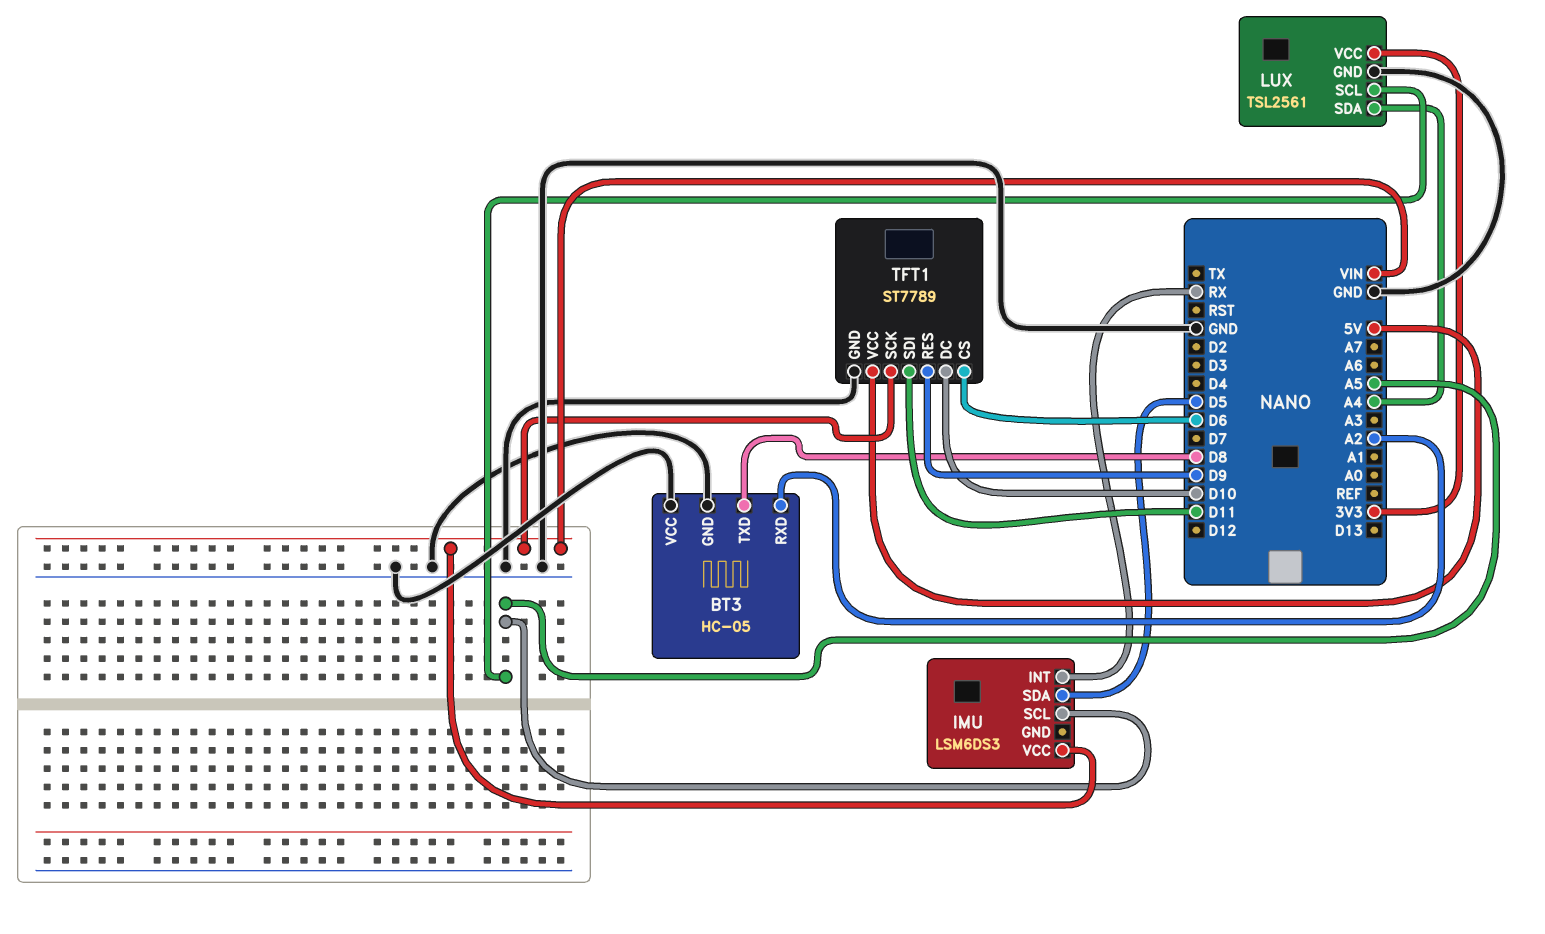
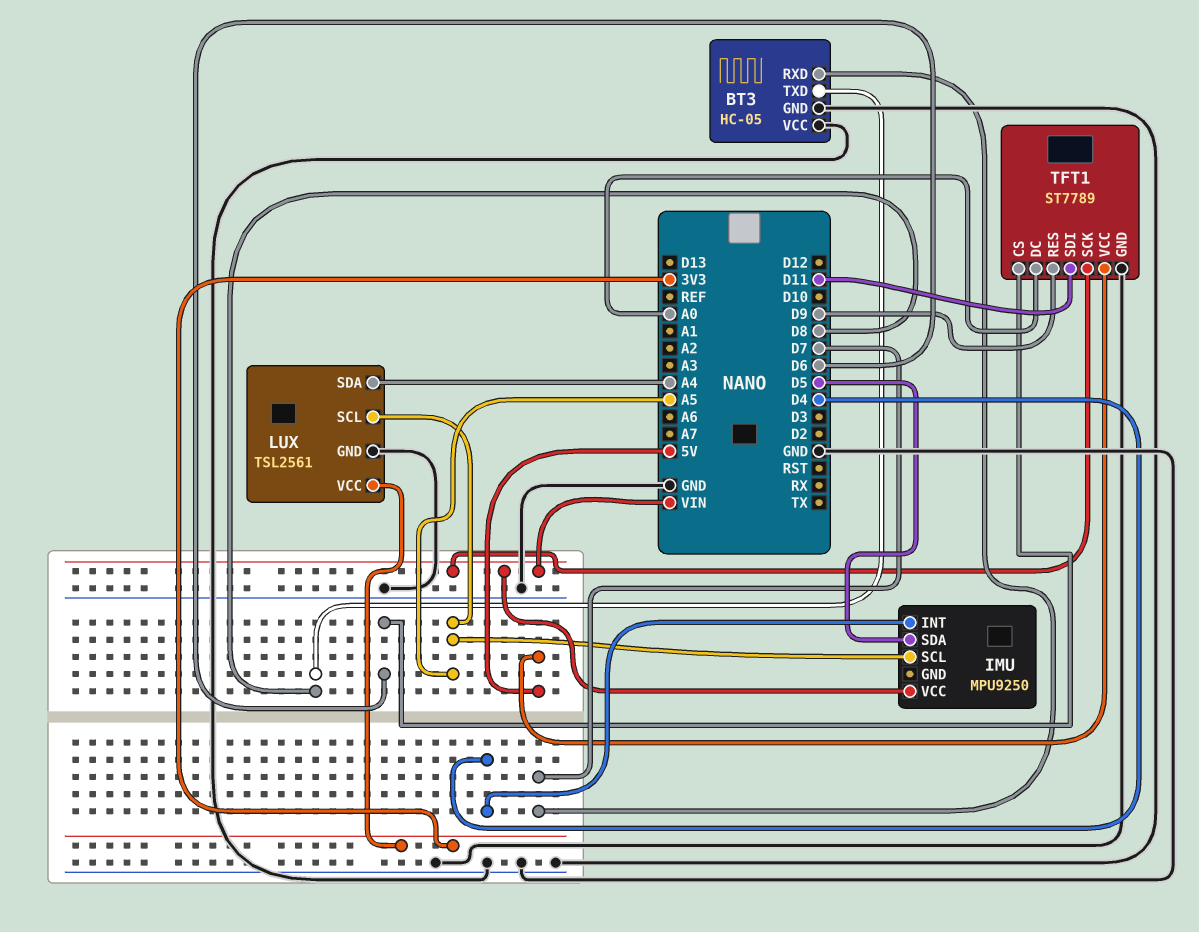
BT3 pin RXD: A2 -> D7
IMU: LSM6DS3 -> MPU9250
IMU pin INT: RX -> D4
TFT1 pin DC: D10 -> A0

